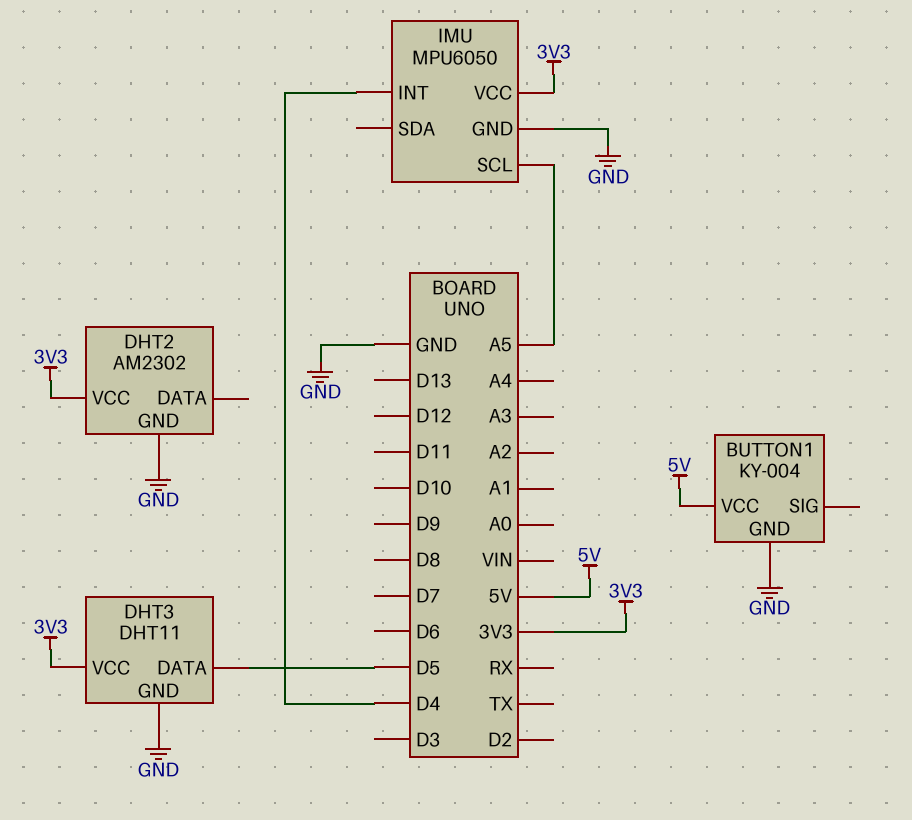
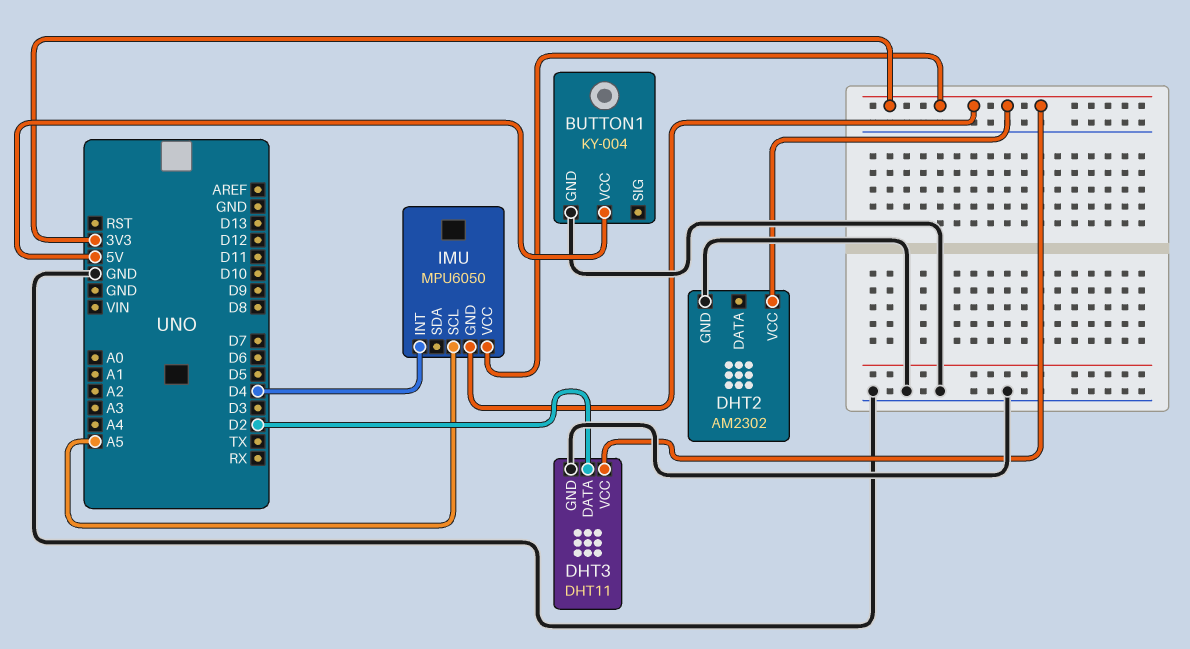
DHT3 pin DATA: D5 -> D2
IMU pin GND: GND -> 3V3

